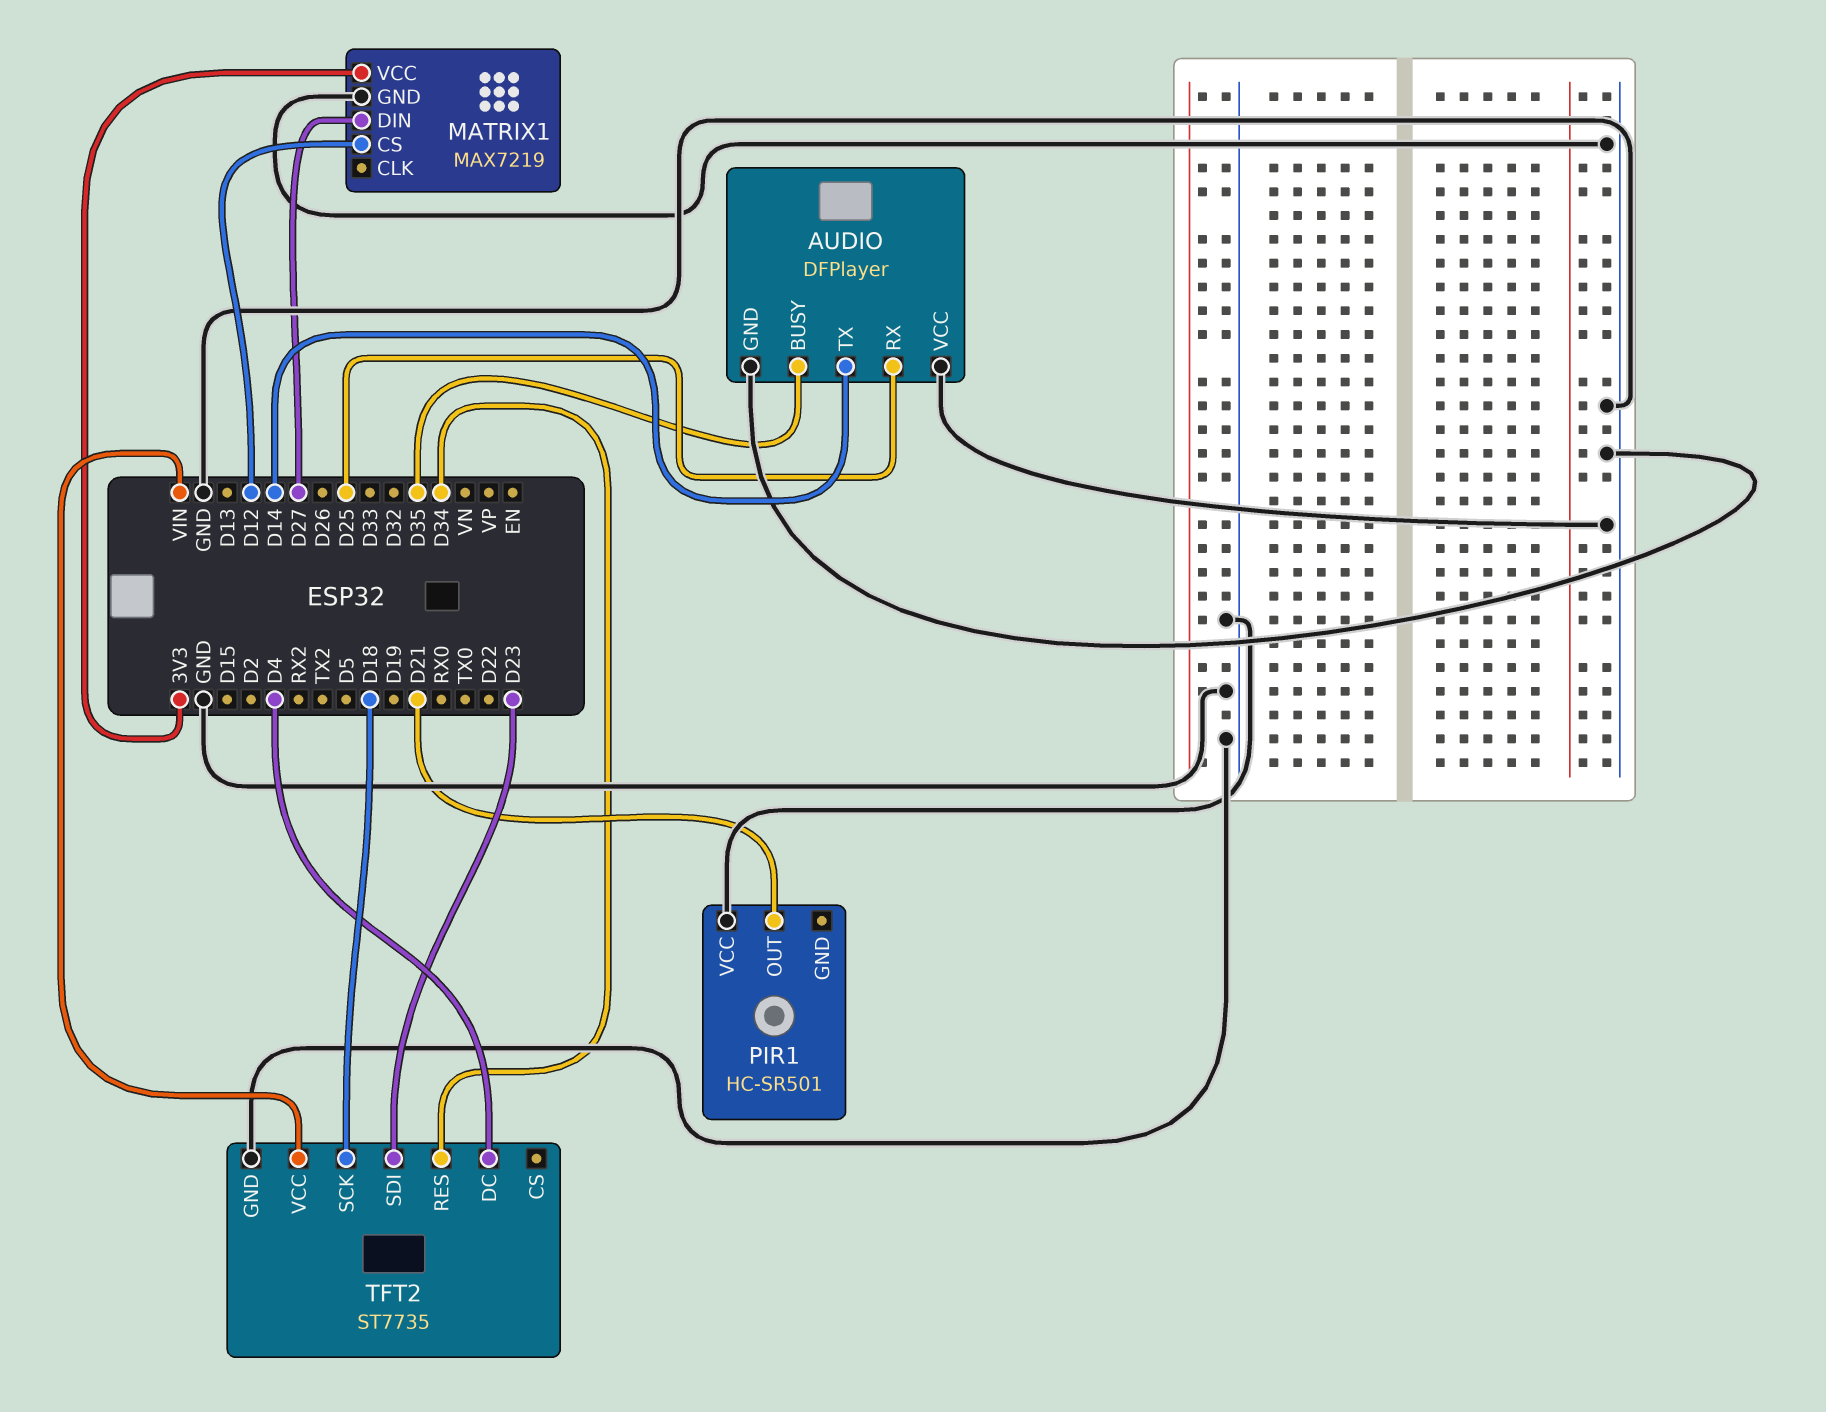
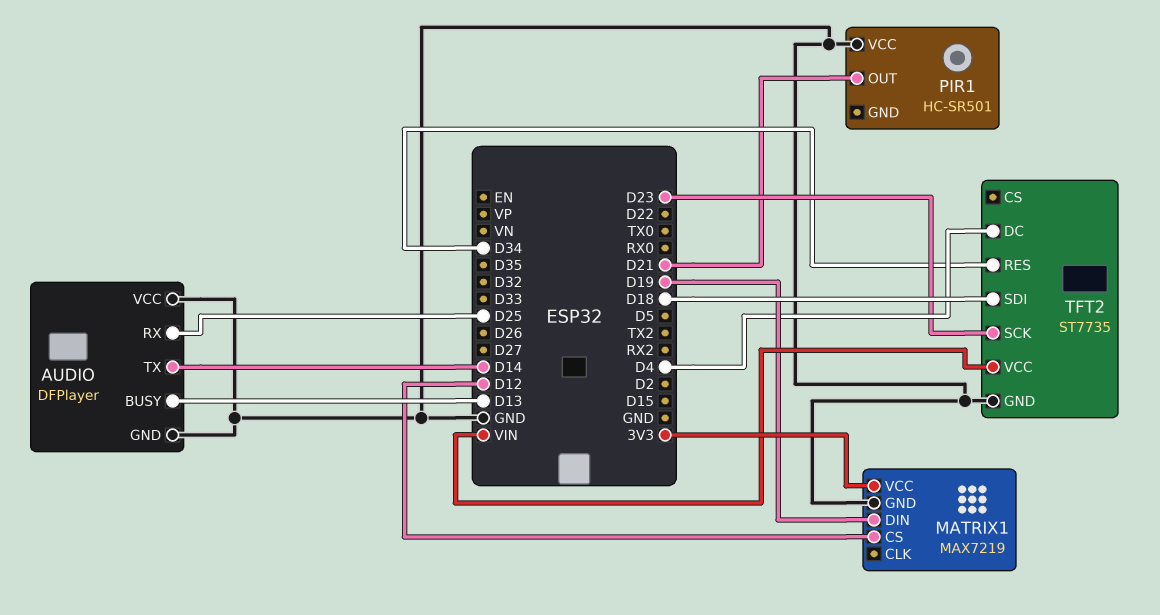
AUDIO pin BUSY: D35 -> D13
MATRIX1 pin DIN: D27 -> D19
TFT2 pin SCK: D18 -> D23
TFT2 pin SDI: D23 -> D18

